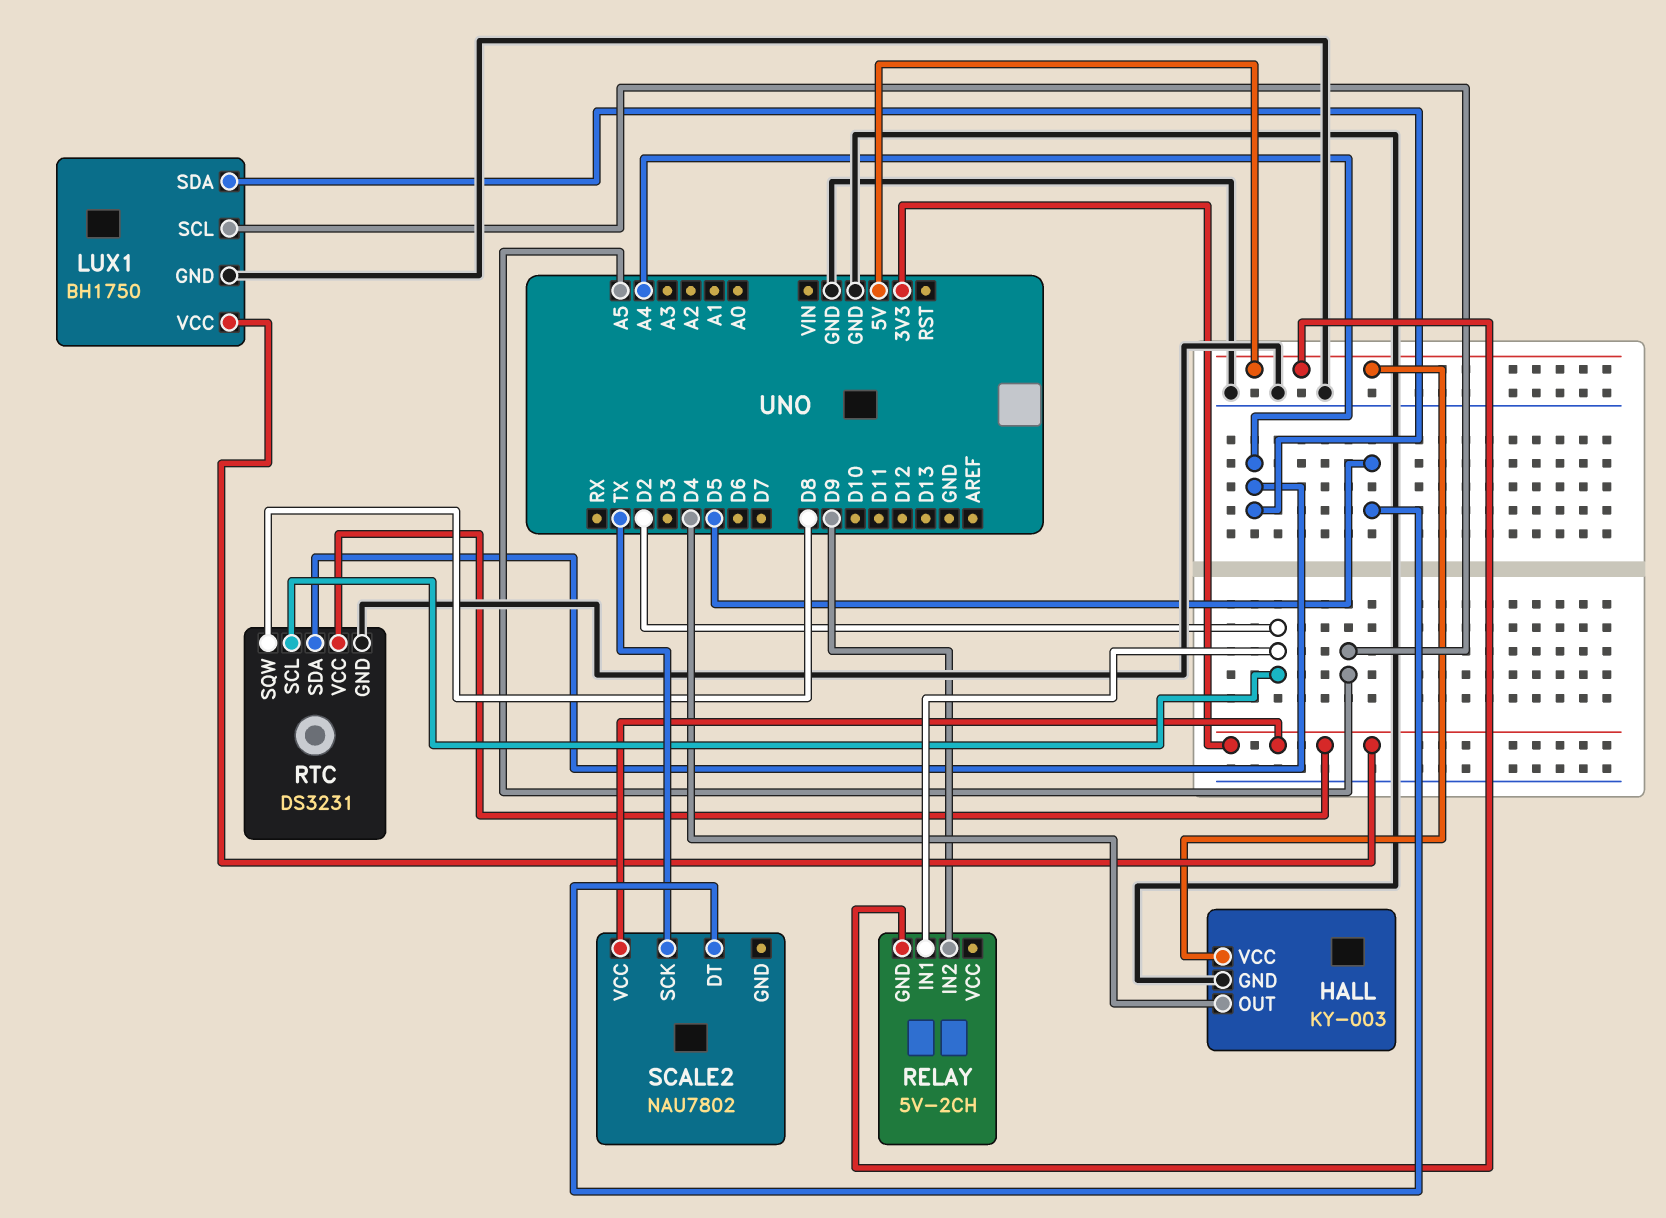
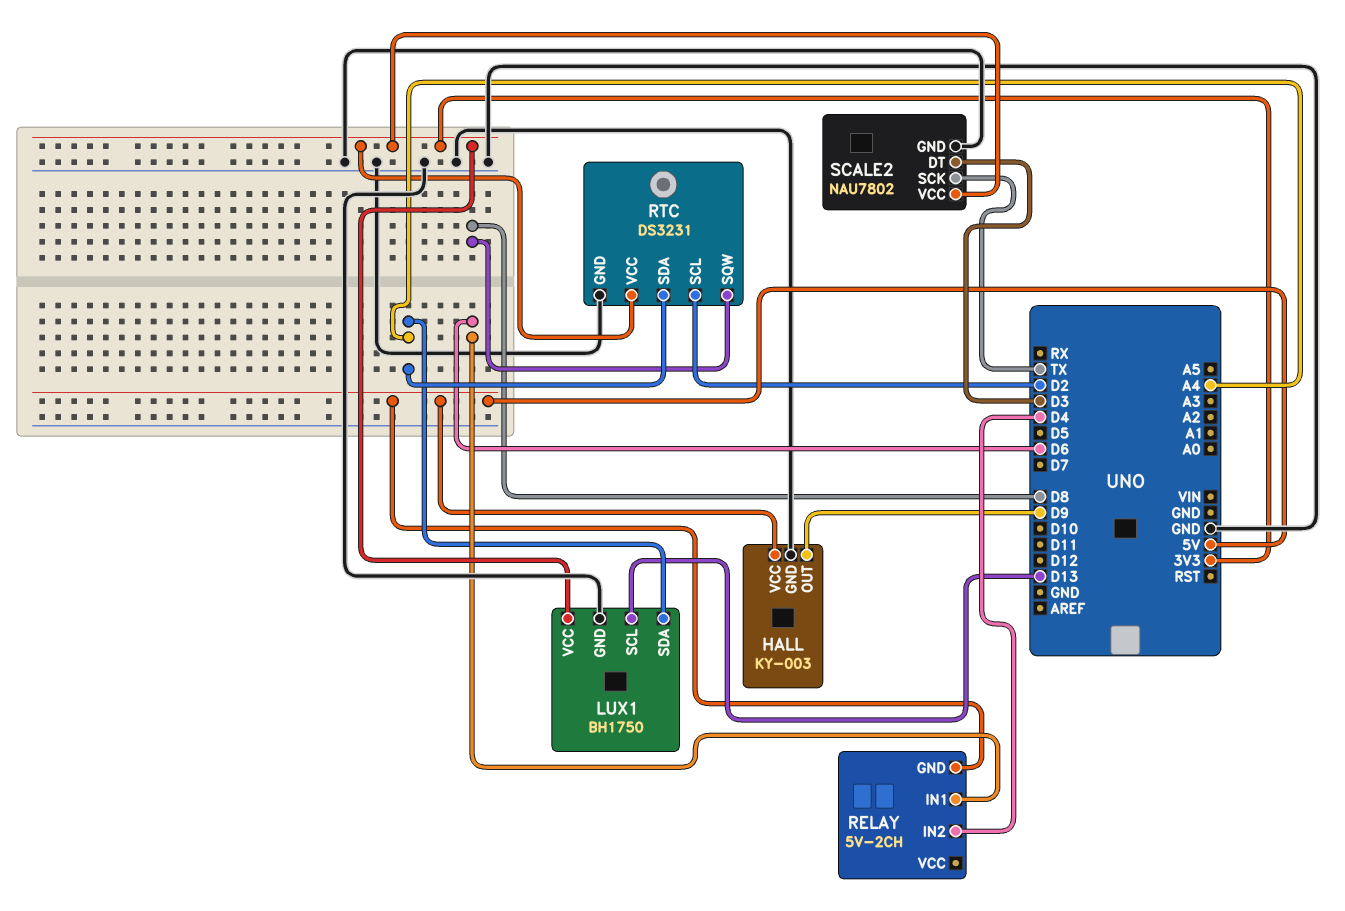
HALL pin OUT: D4 -> D9
LUX1 pin SCL: A5 -> D13
RELAY pin IN1: D2 -> D6
RELAY pin IN2: D9 -> D4
SCALE2 pin DT: D5 -> D3
SCALE2 pin GND: none -> GND

